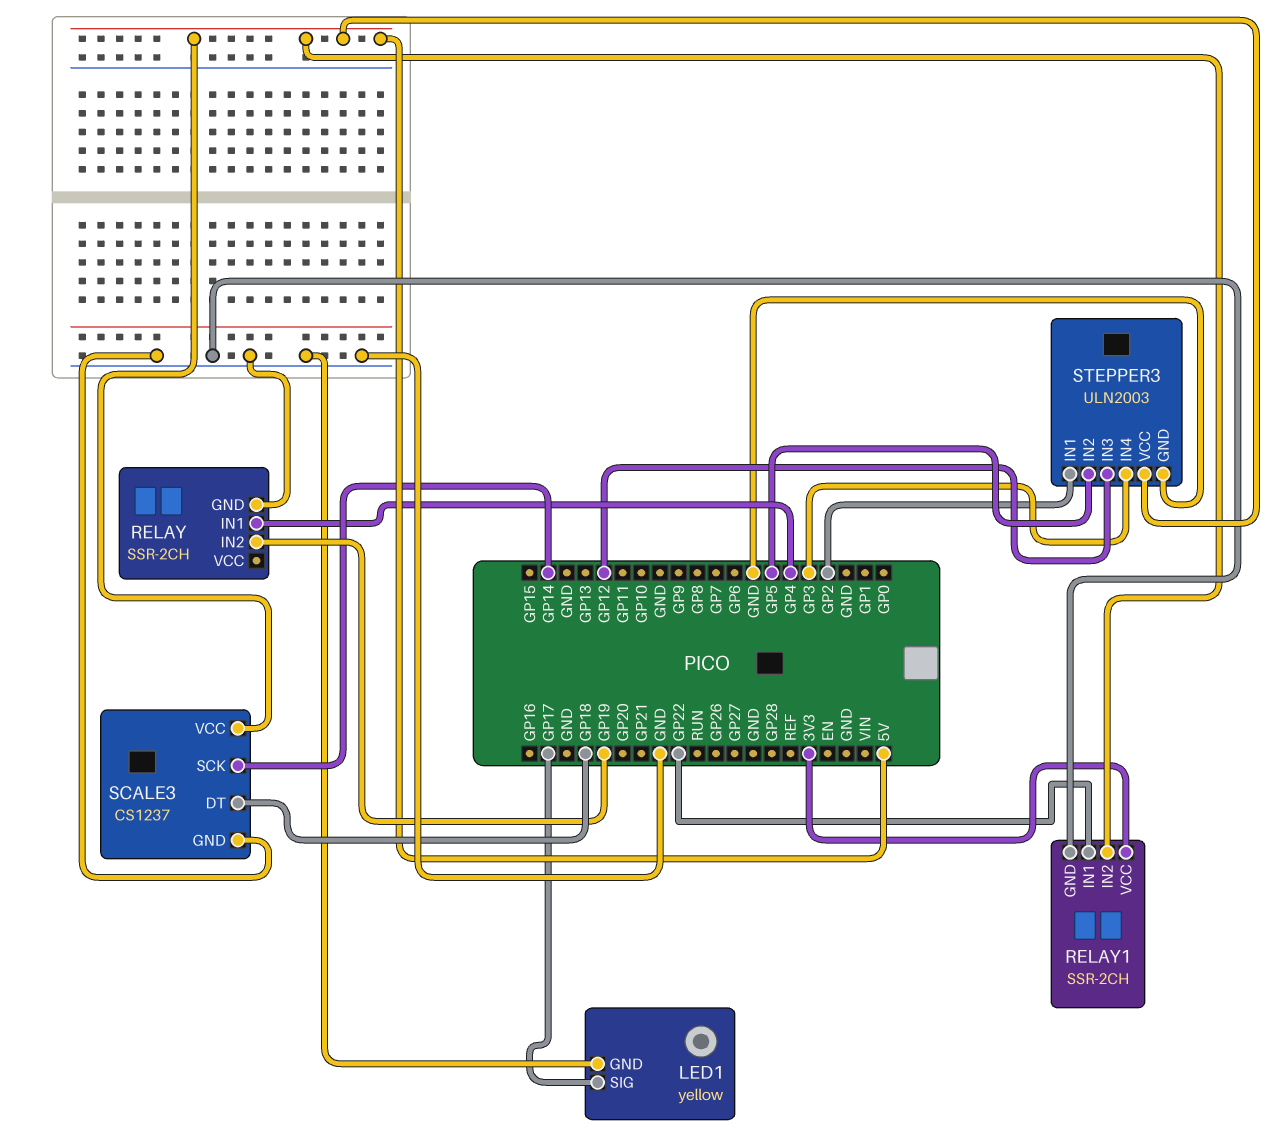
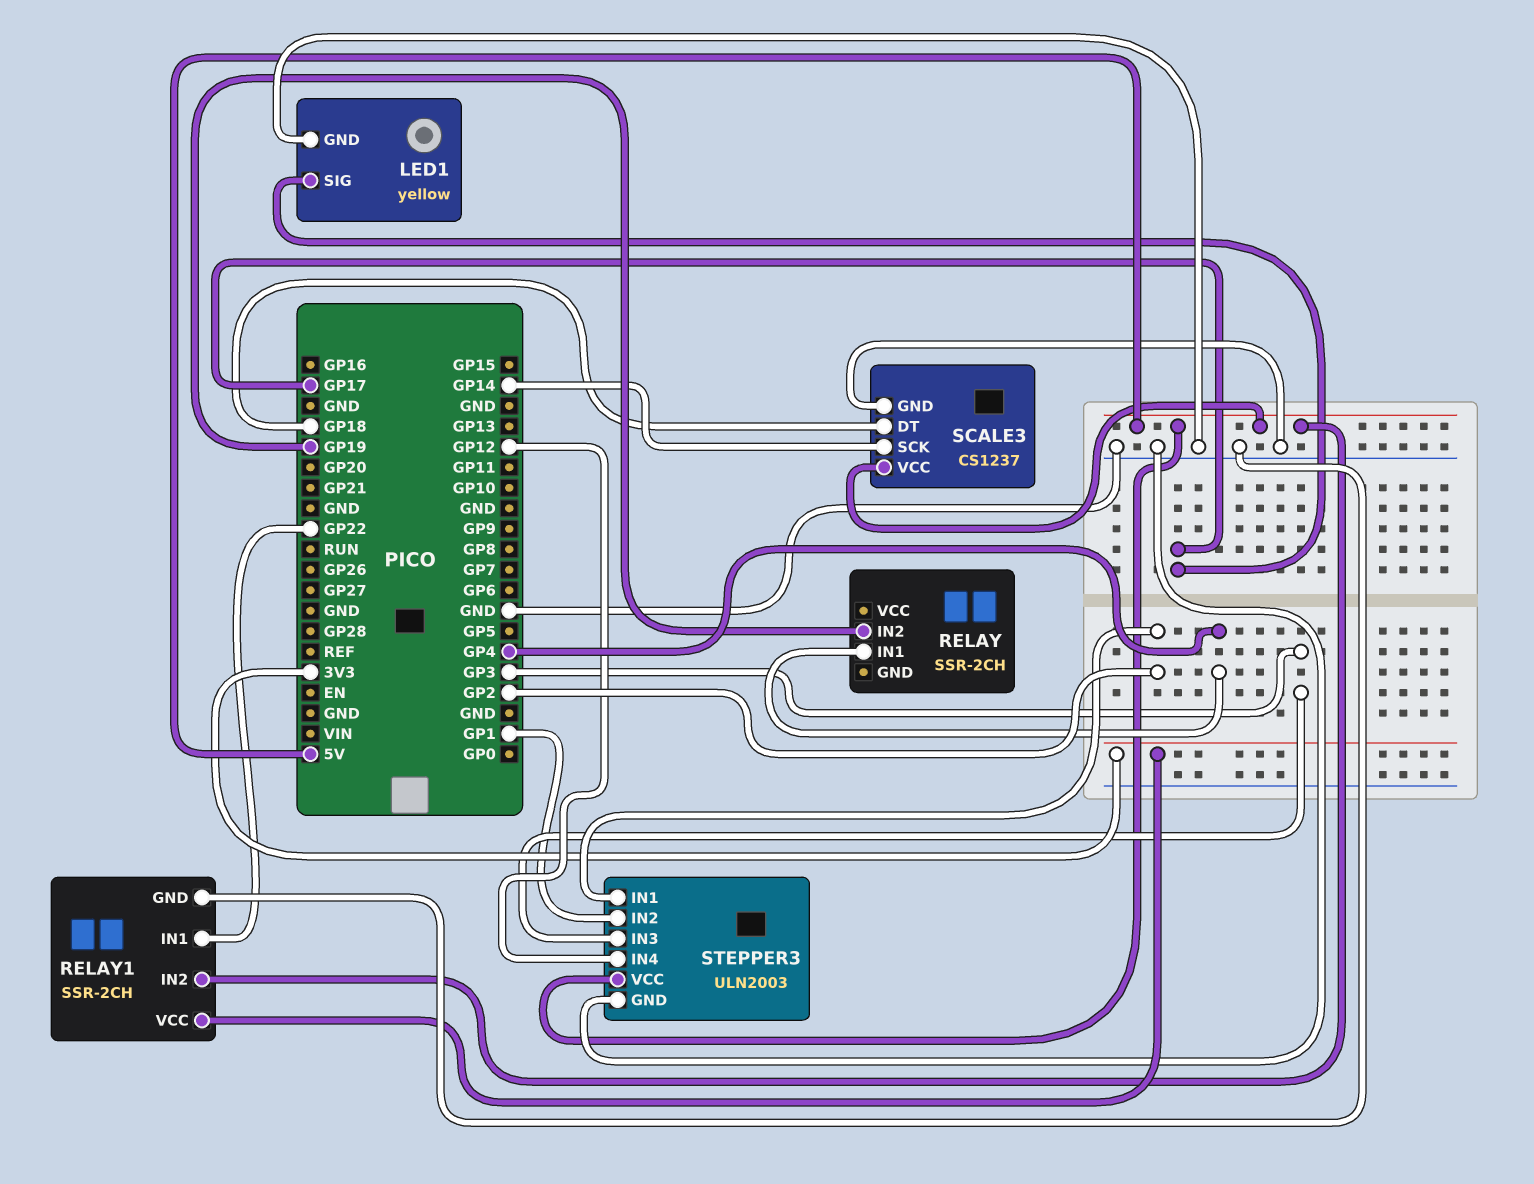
RELAY pin GND: GND -> none
STEPPER3 pin IN2: GP5 -> GP1
STEPPER3 pin IN3: GP12 -> GP3
STEPPER3 pin IN4: GP3 -> GP12

